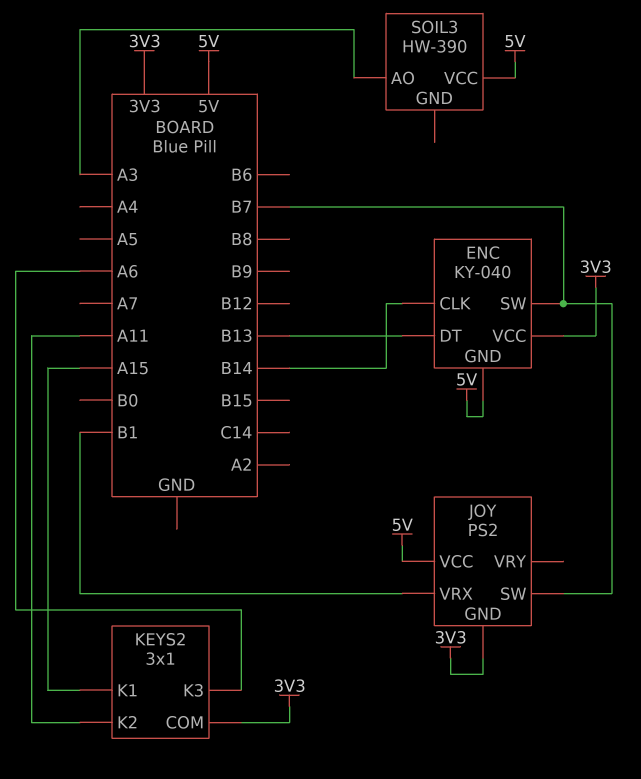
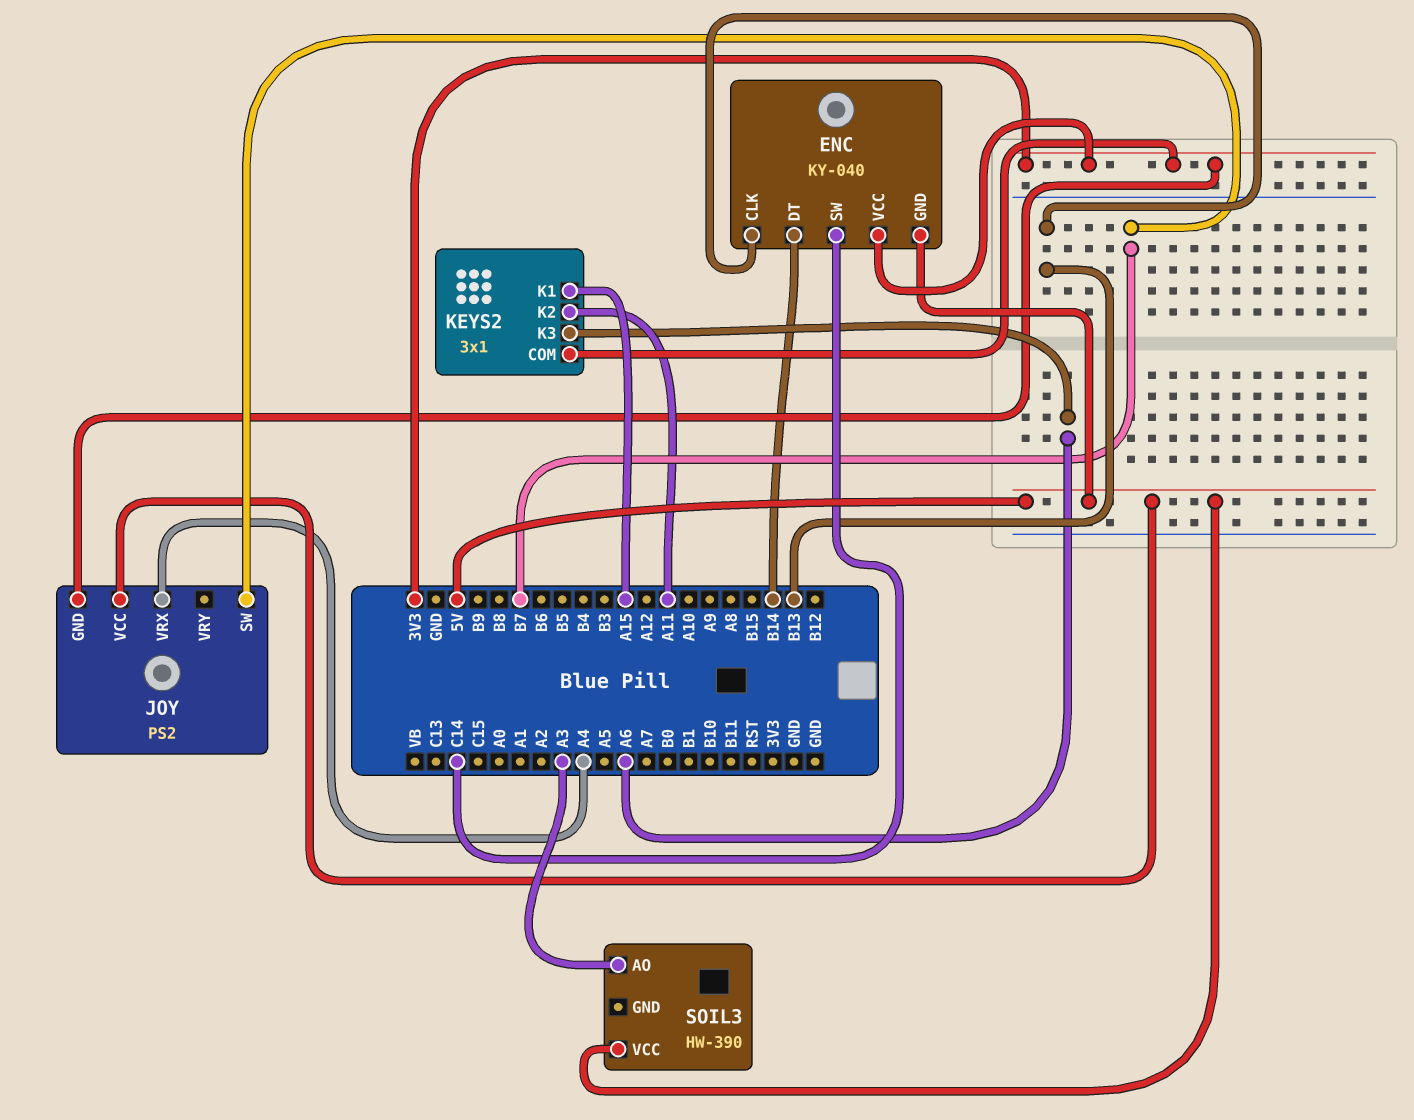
ENC pin CLK: B14 -> B13
ENC pin DT: B13 -> B14
ENC pin SW: B7 -> C14
JOY pin VRX: B1 -> A4

